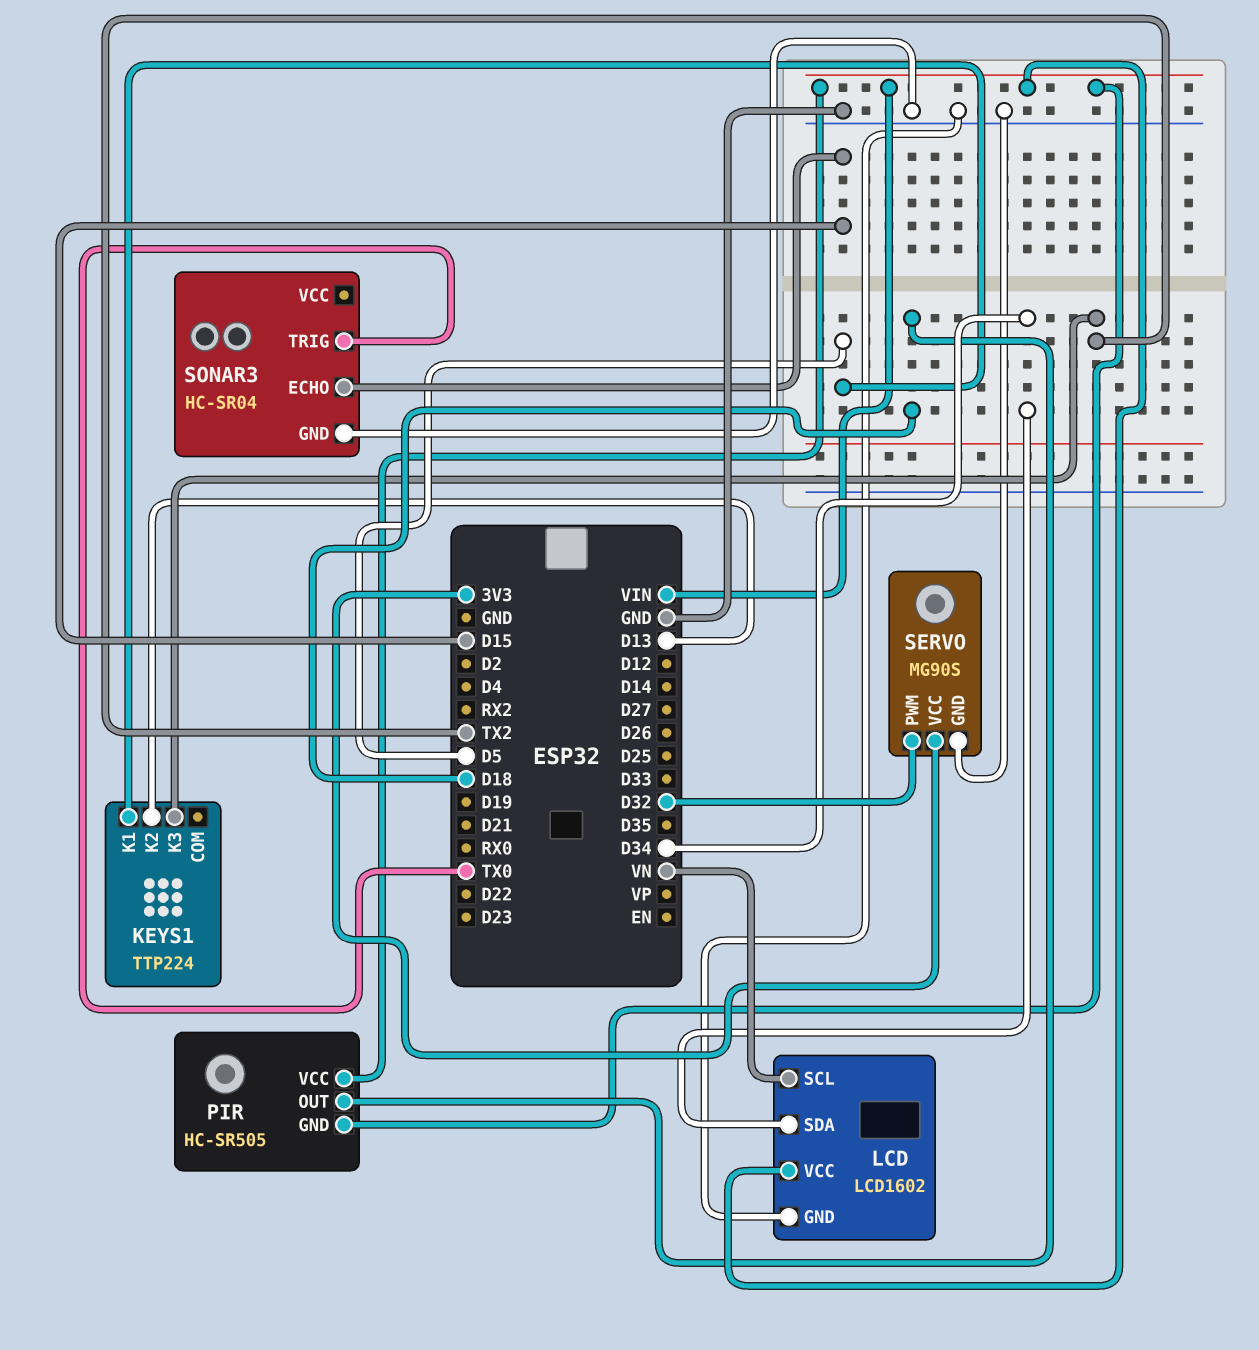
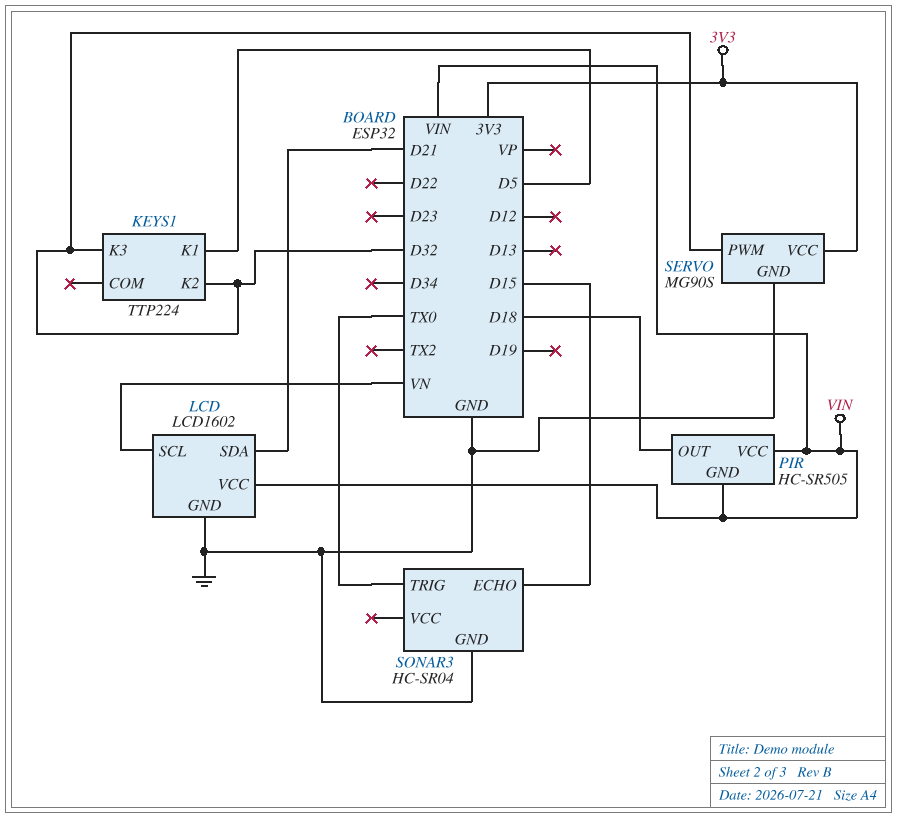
KEYS1 pin K2: D13 -> D32
KEYS1 pin K3: TX2 -> D32
LCD pin SDA: D34 -> D21

